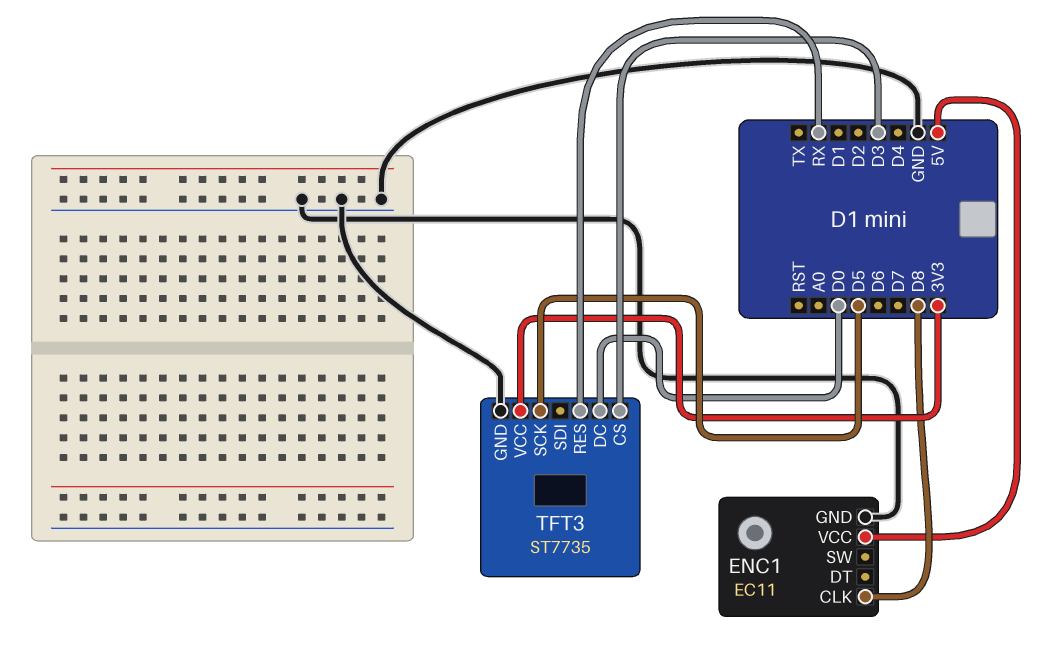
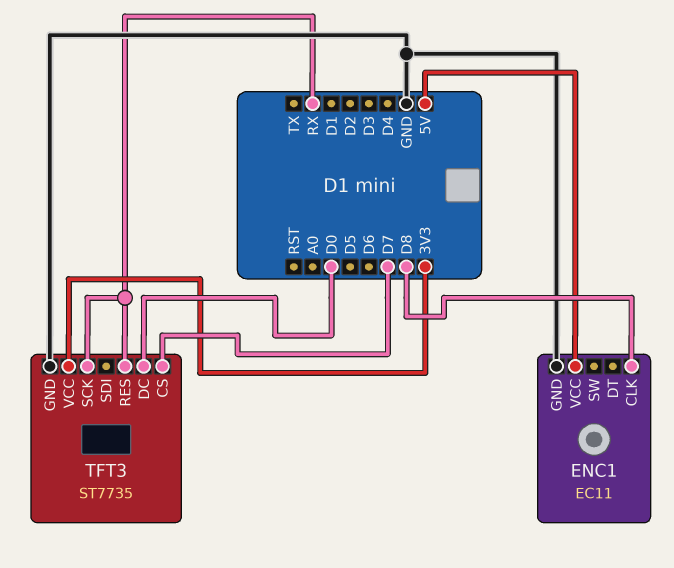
TFT3 pin CS: D3 -> D7
TFT3 pin SCK: D5 -> RX

